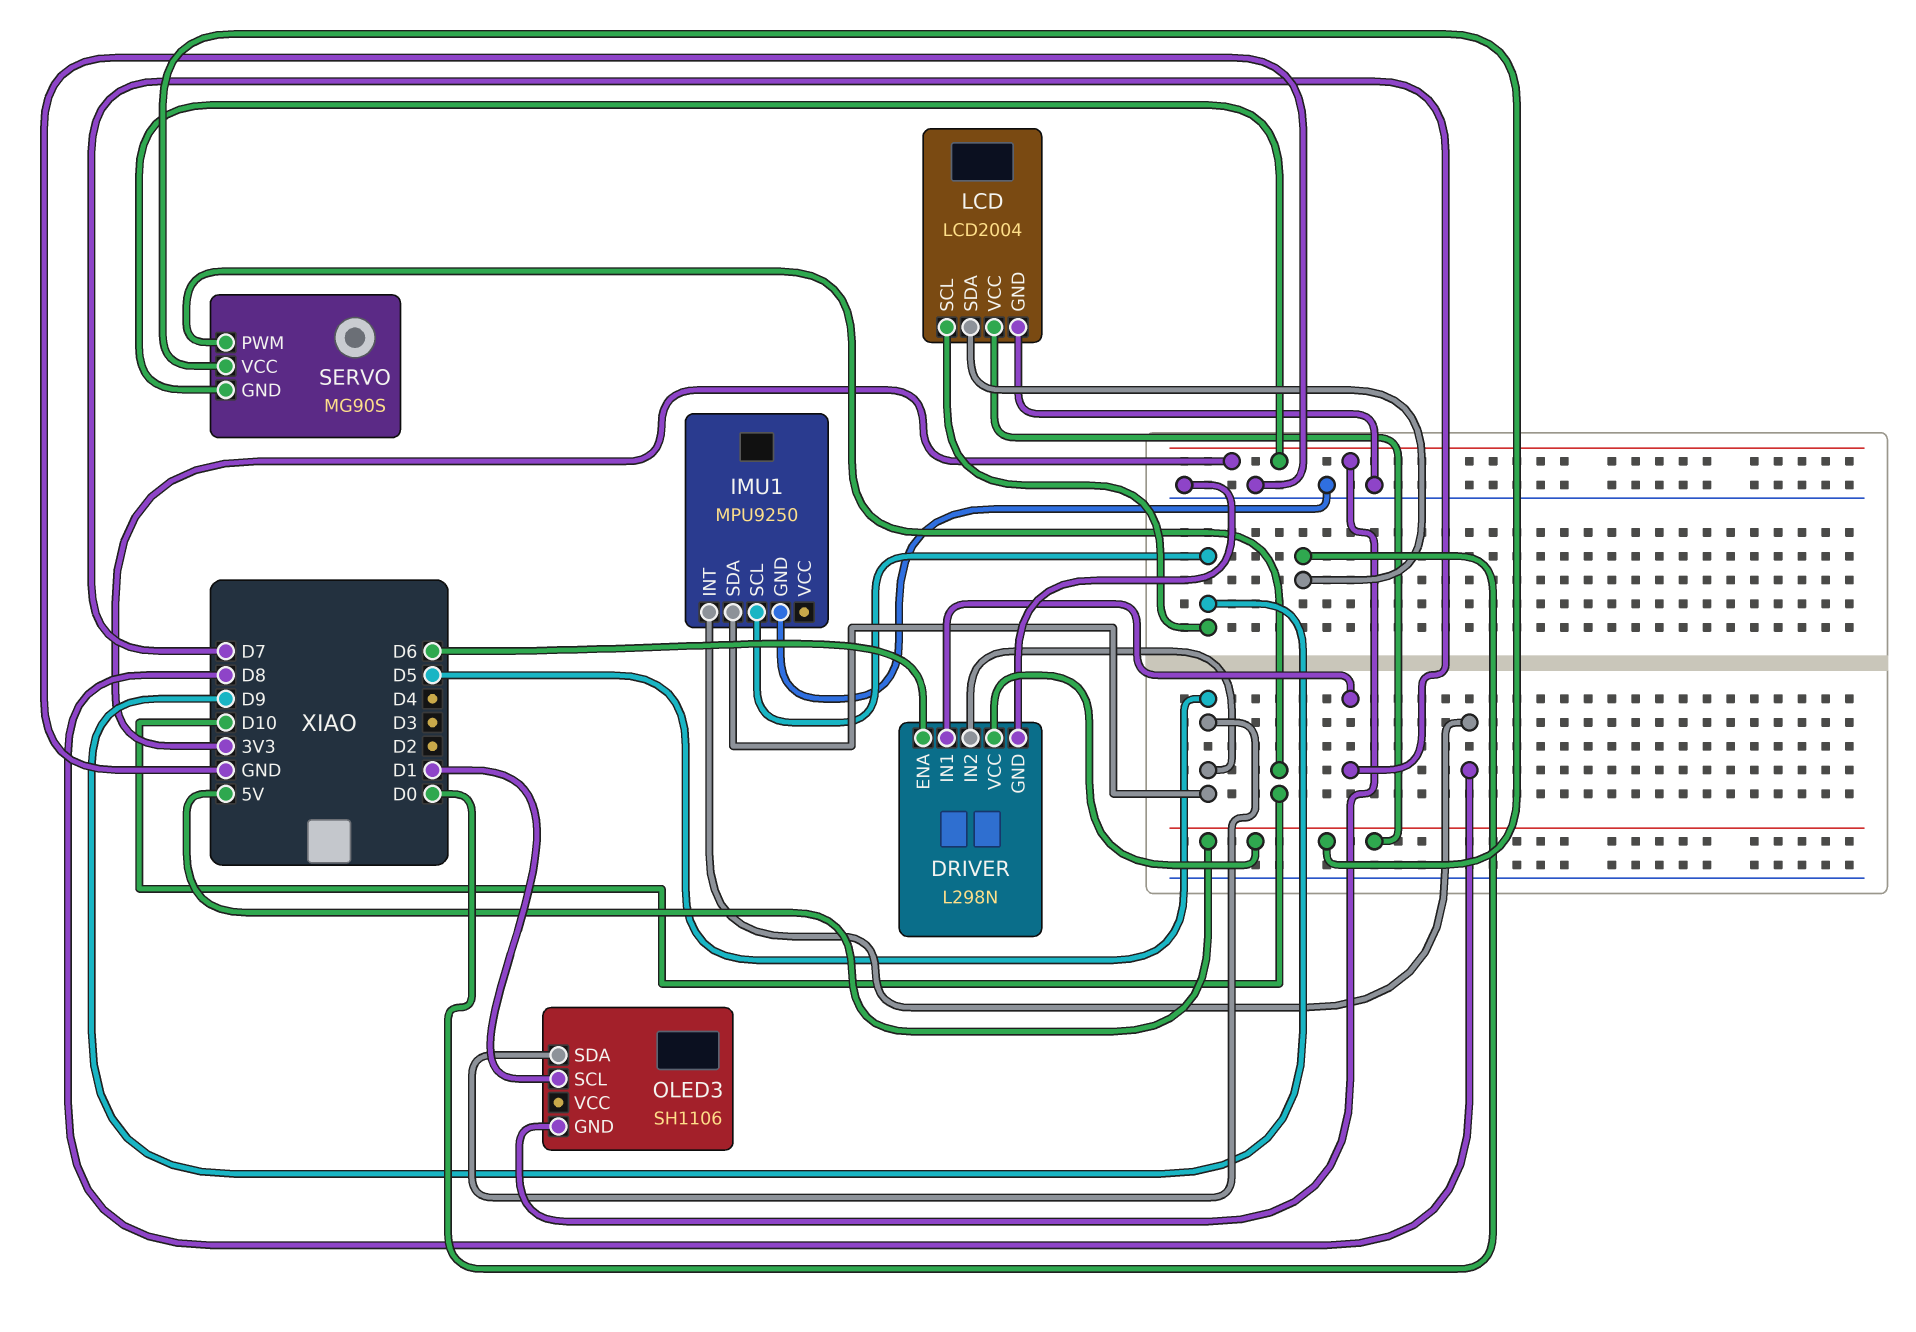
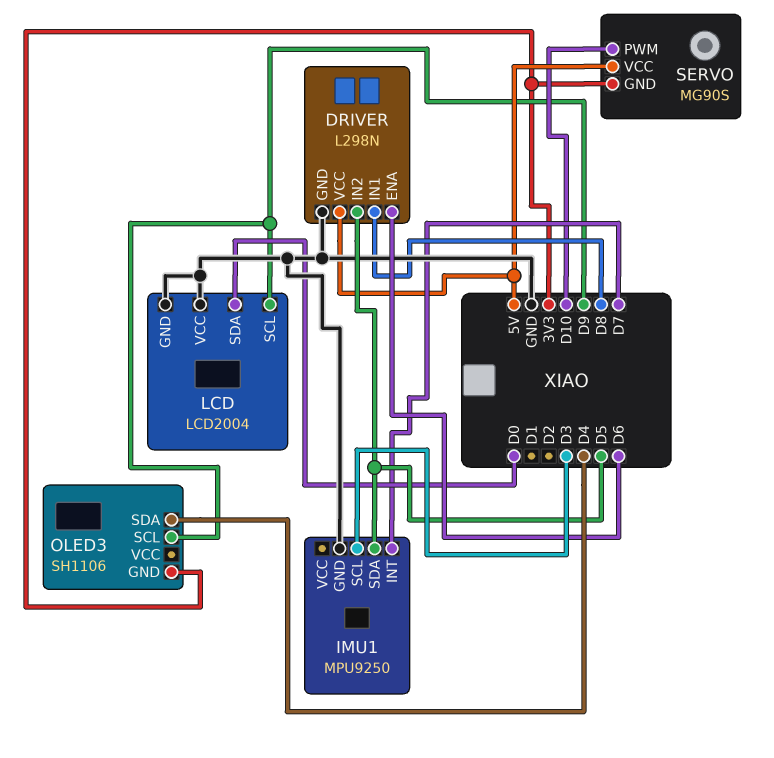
DRIVER pin IN1: D7 -> D8
IMU1 pin INT: D8 -> D7
IMU1 pin SCL: D9 -> D3
LCD pin VCC: 5V -> GND
OLED3 pin SCL: D1 -> D9
OLED3 pin SDA: D5 -> D4

